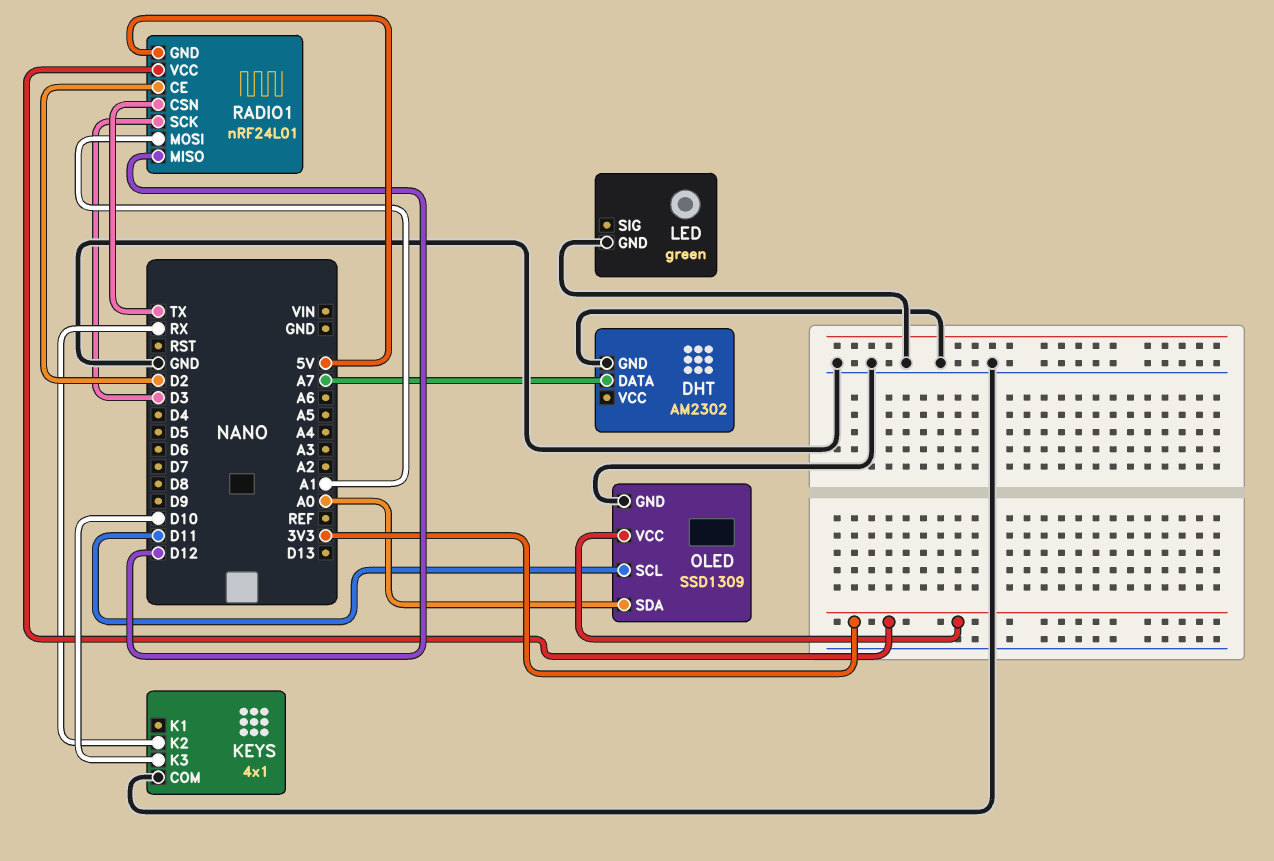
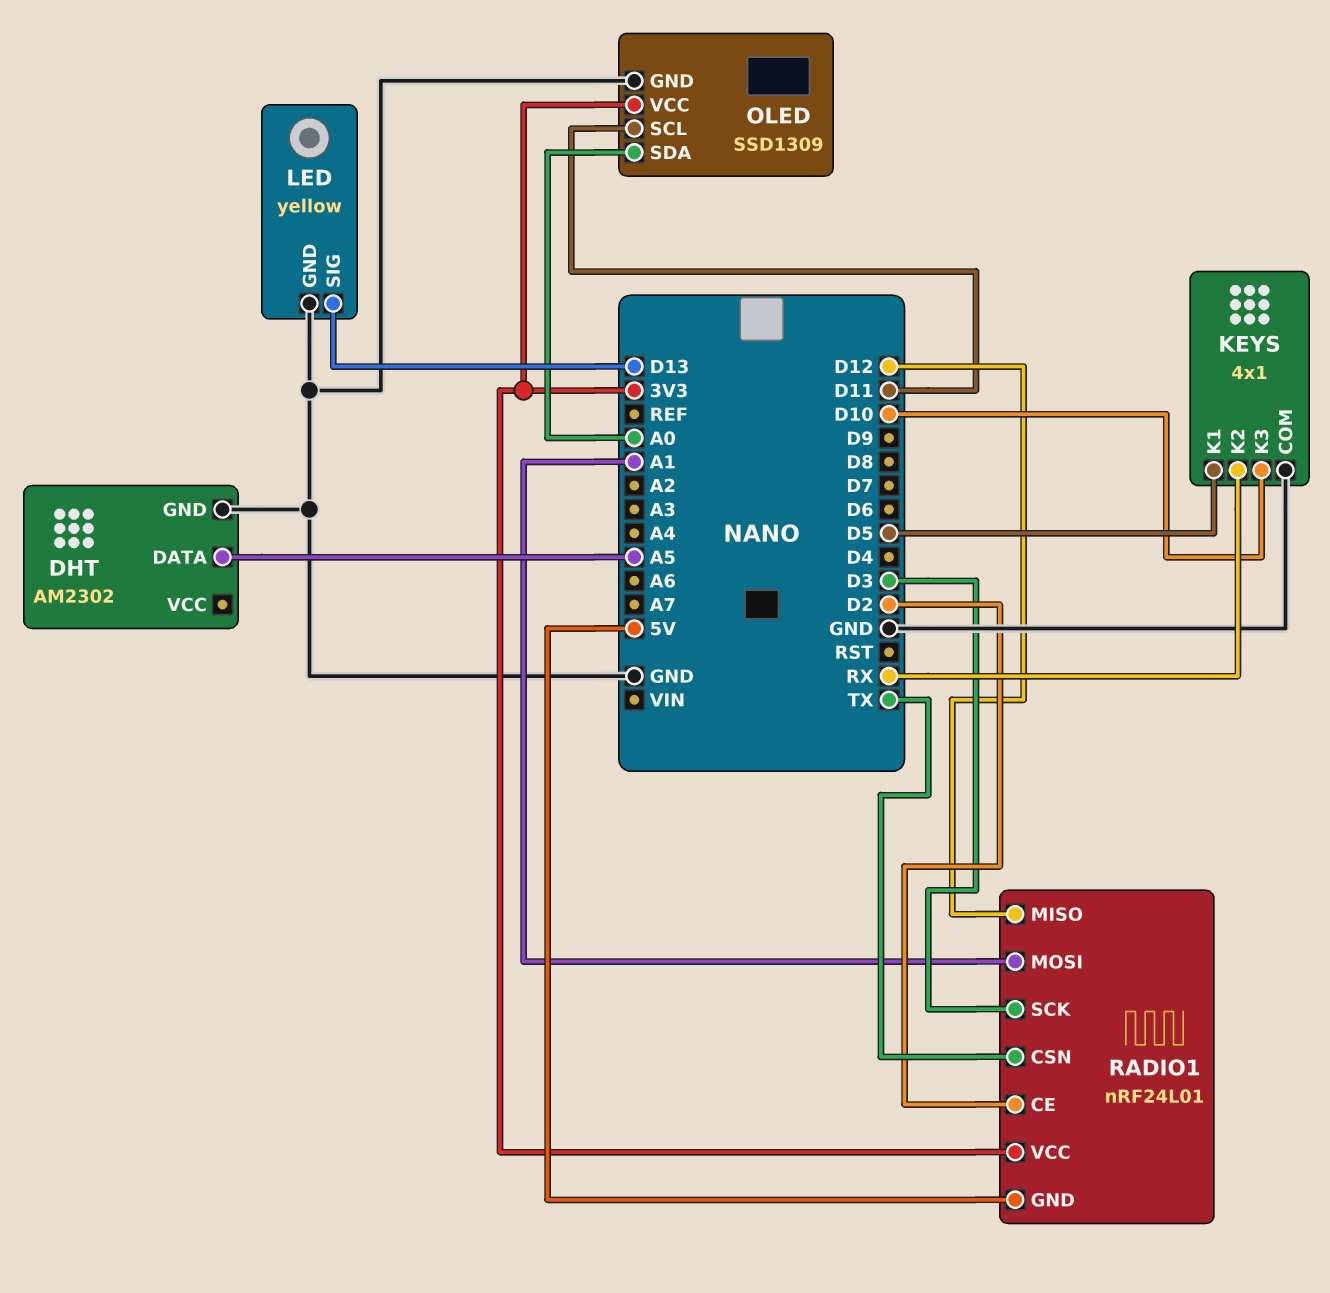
DHT pin DATA: A7 -> A5
KEYS pin K1: none -> D5
LED: green -> yellow
LED pin SIG: none -> D13

